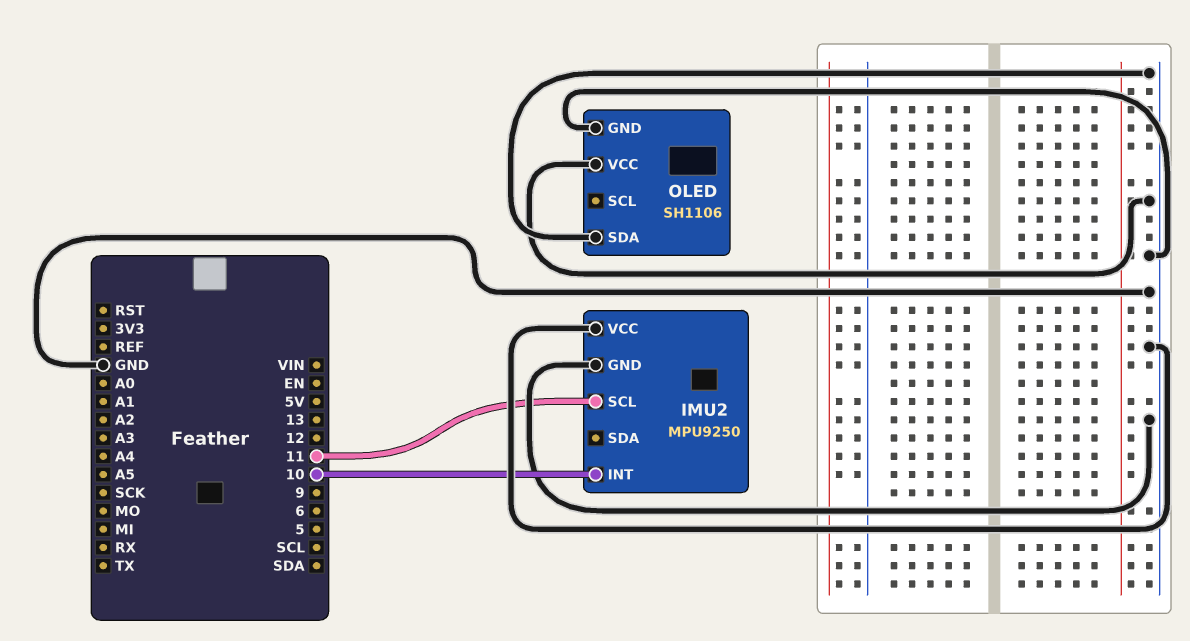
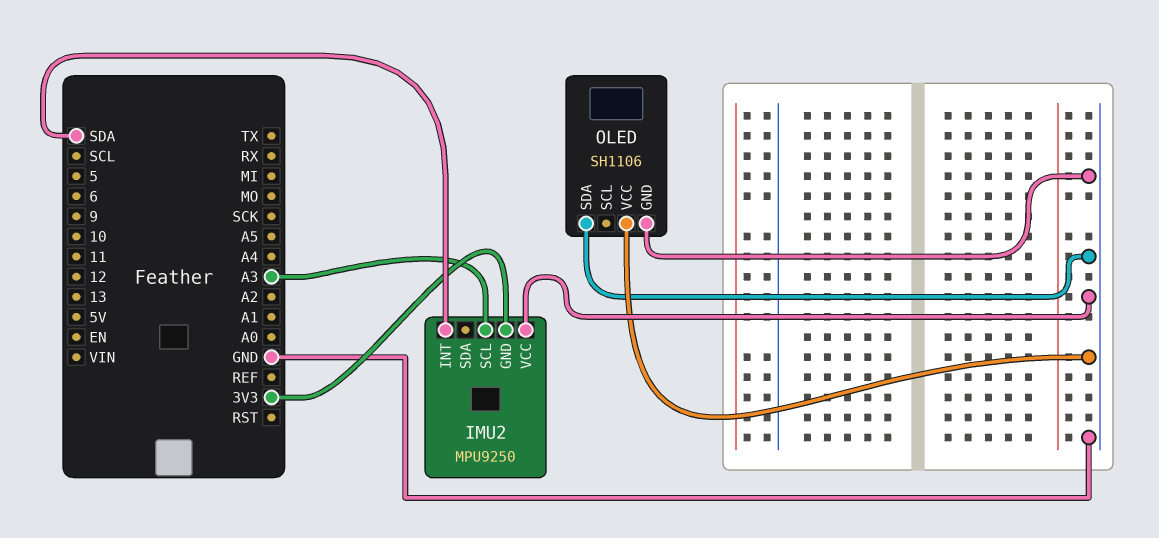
IMU2 pin GND: GND -> 3V3
IMU2 pin INT: 10 -> SDA
IMU2 pin SCL: 11 -> A3

